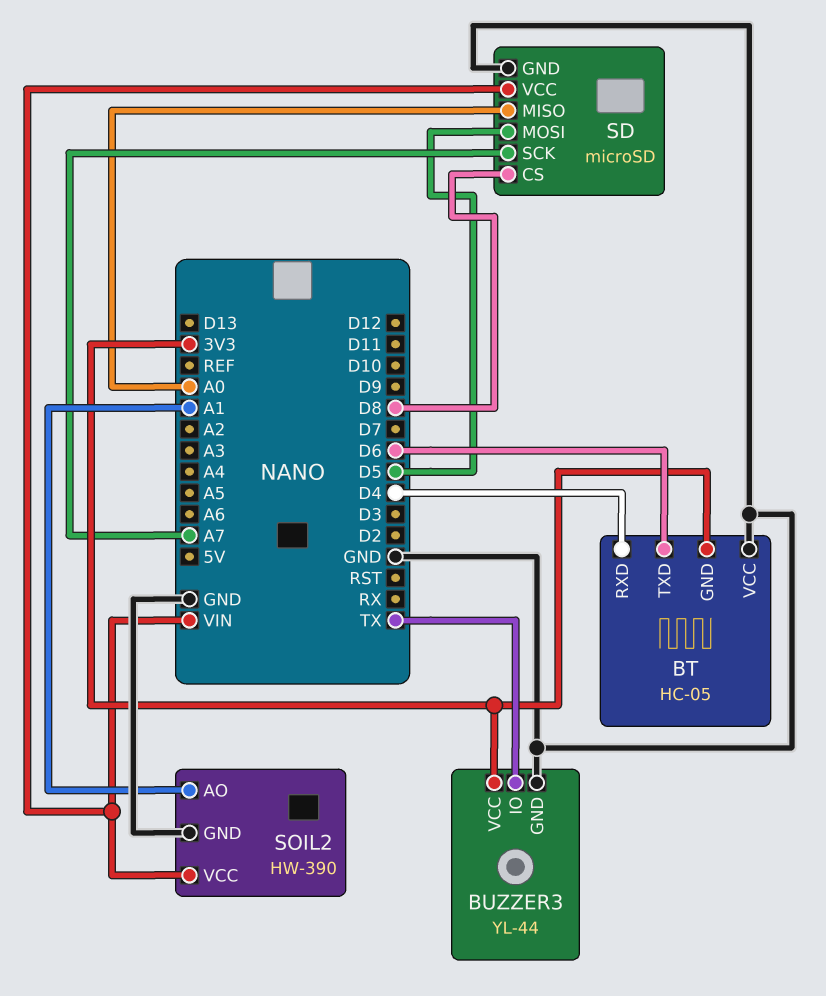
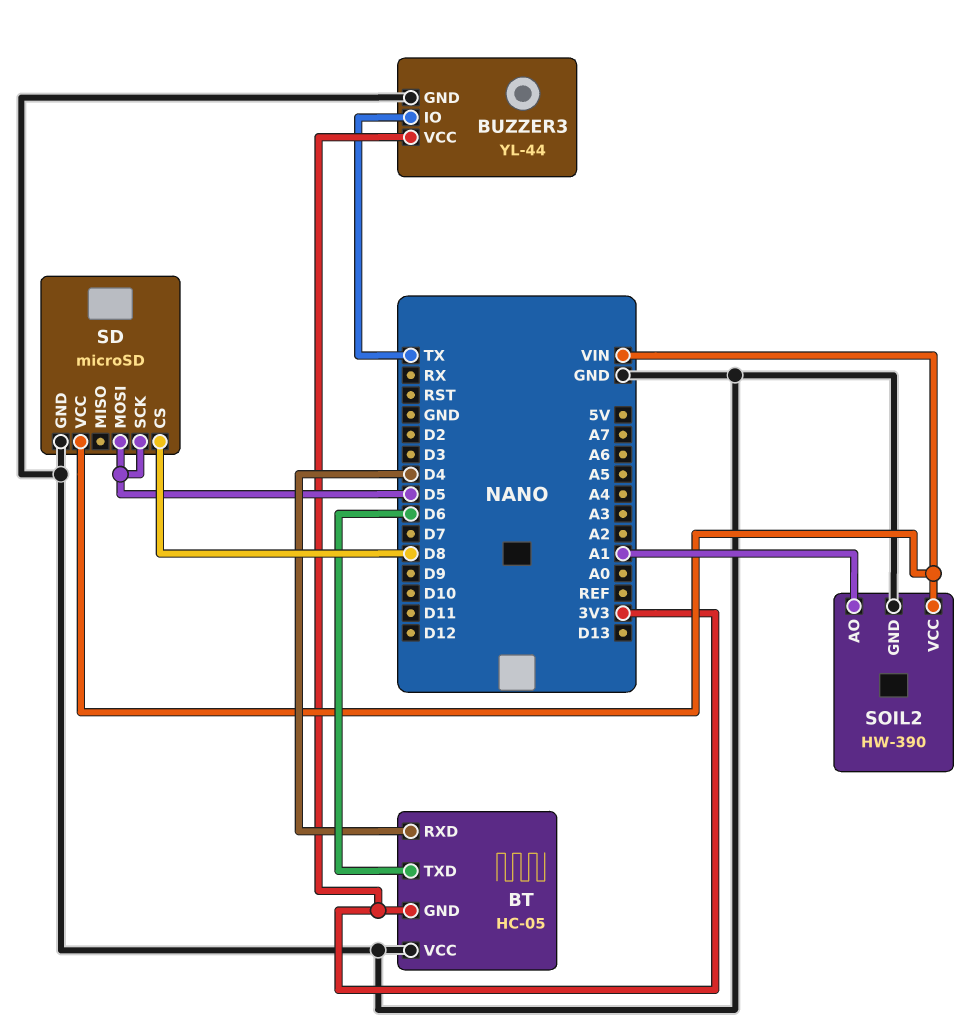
SD pin MISO: A0 -> none
SD pin SCK: A7 -> D5

